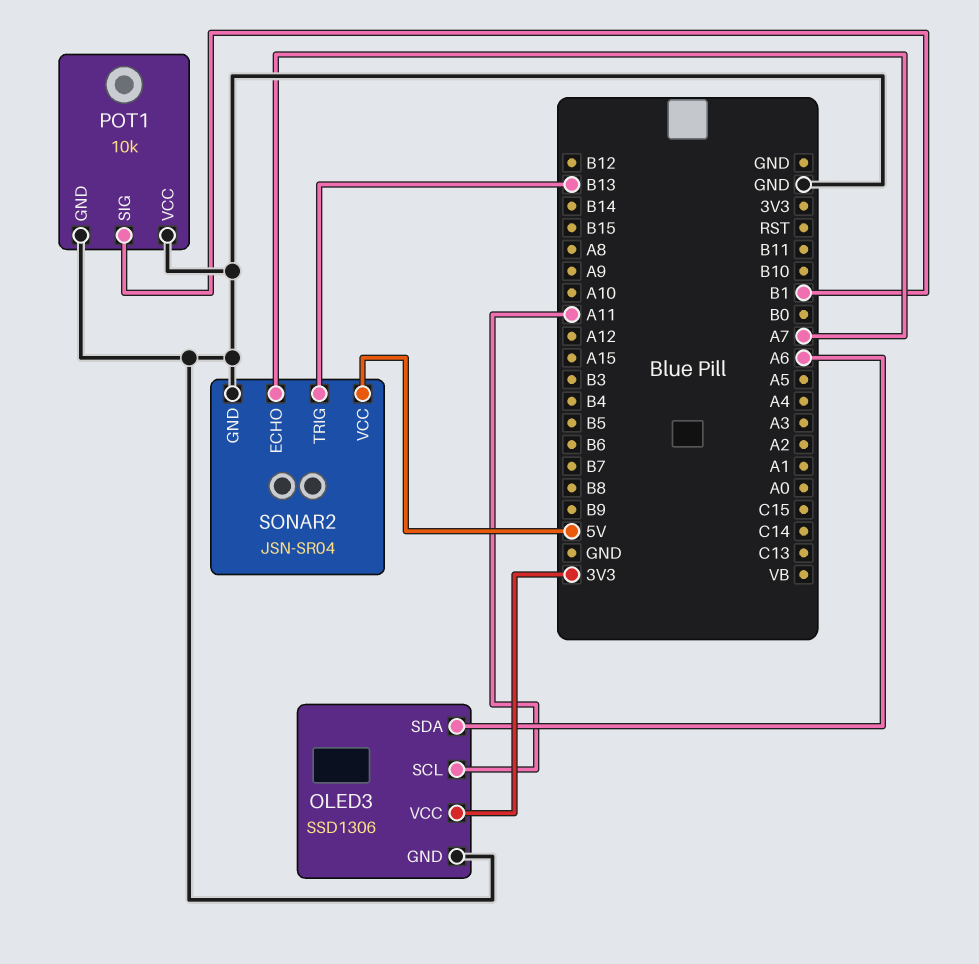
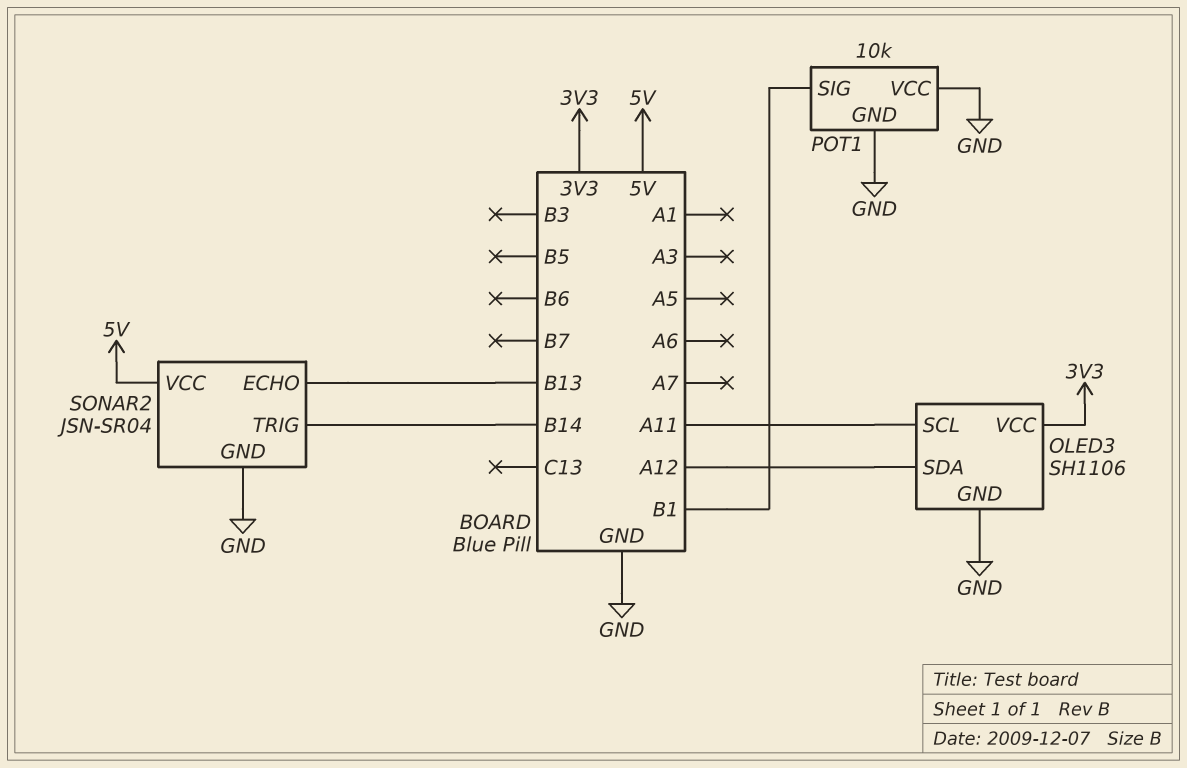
OLED3: SSD1306 -> SH1106
OLED3 pin SDA: A6 -> A12
SONAR2 pin ECHO: A7 -> B13
SONAR2 pin TRIG: B13 -> B14

